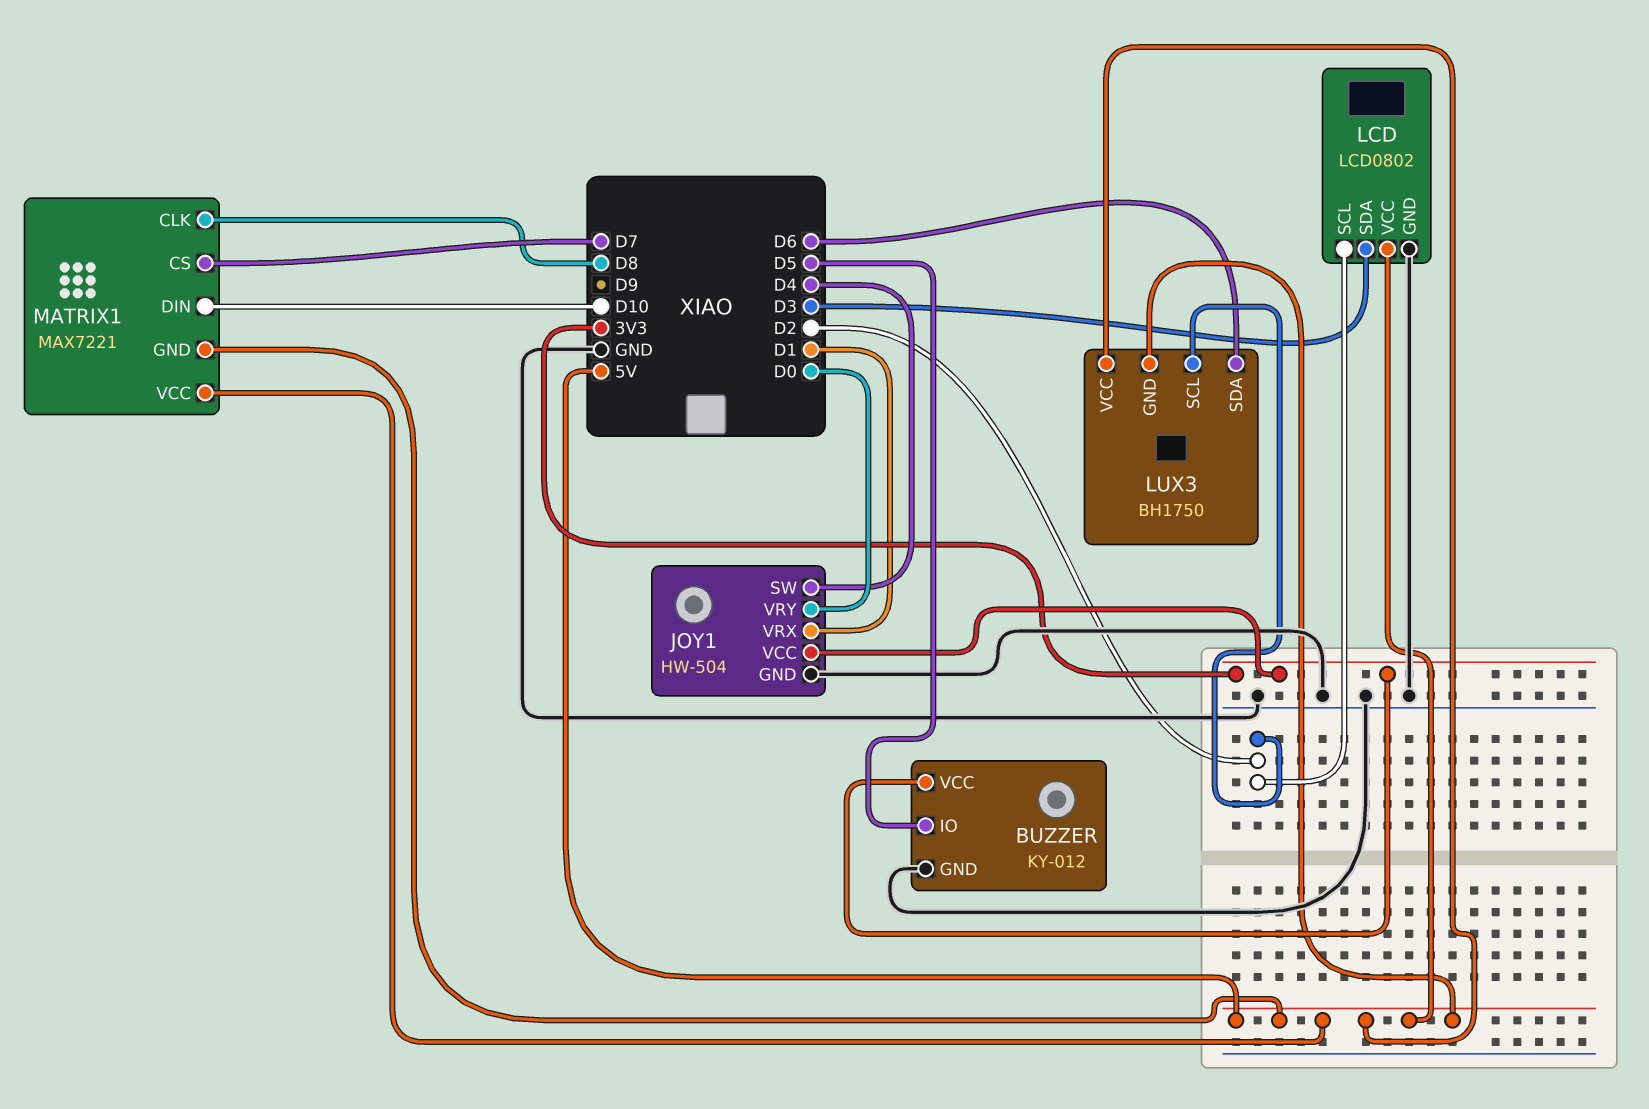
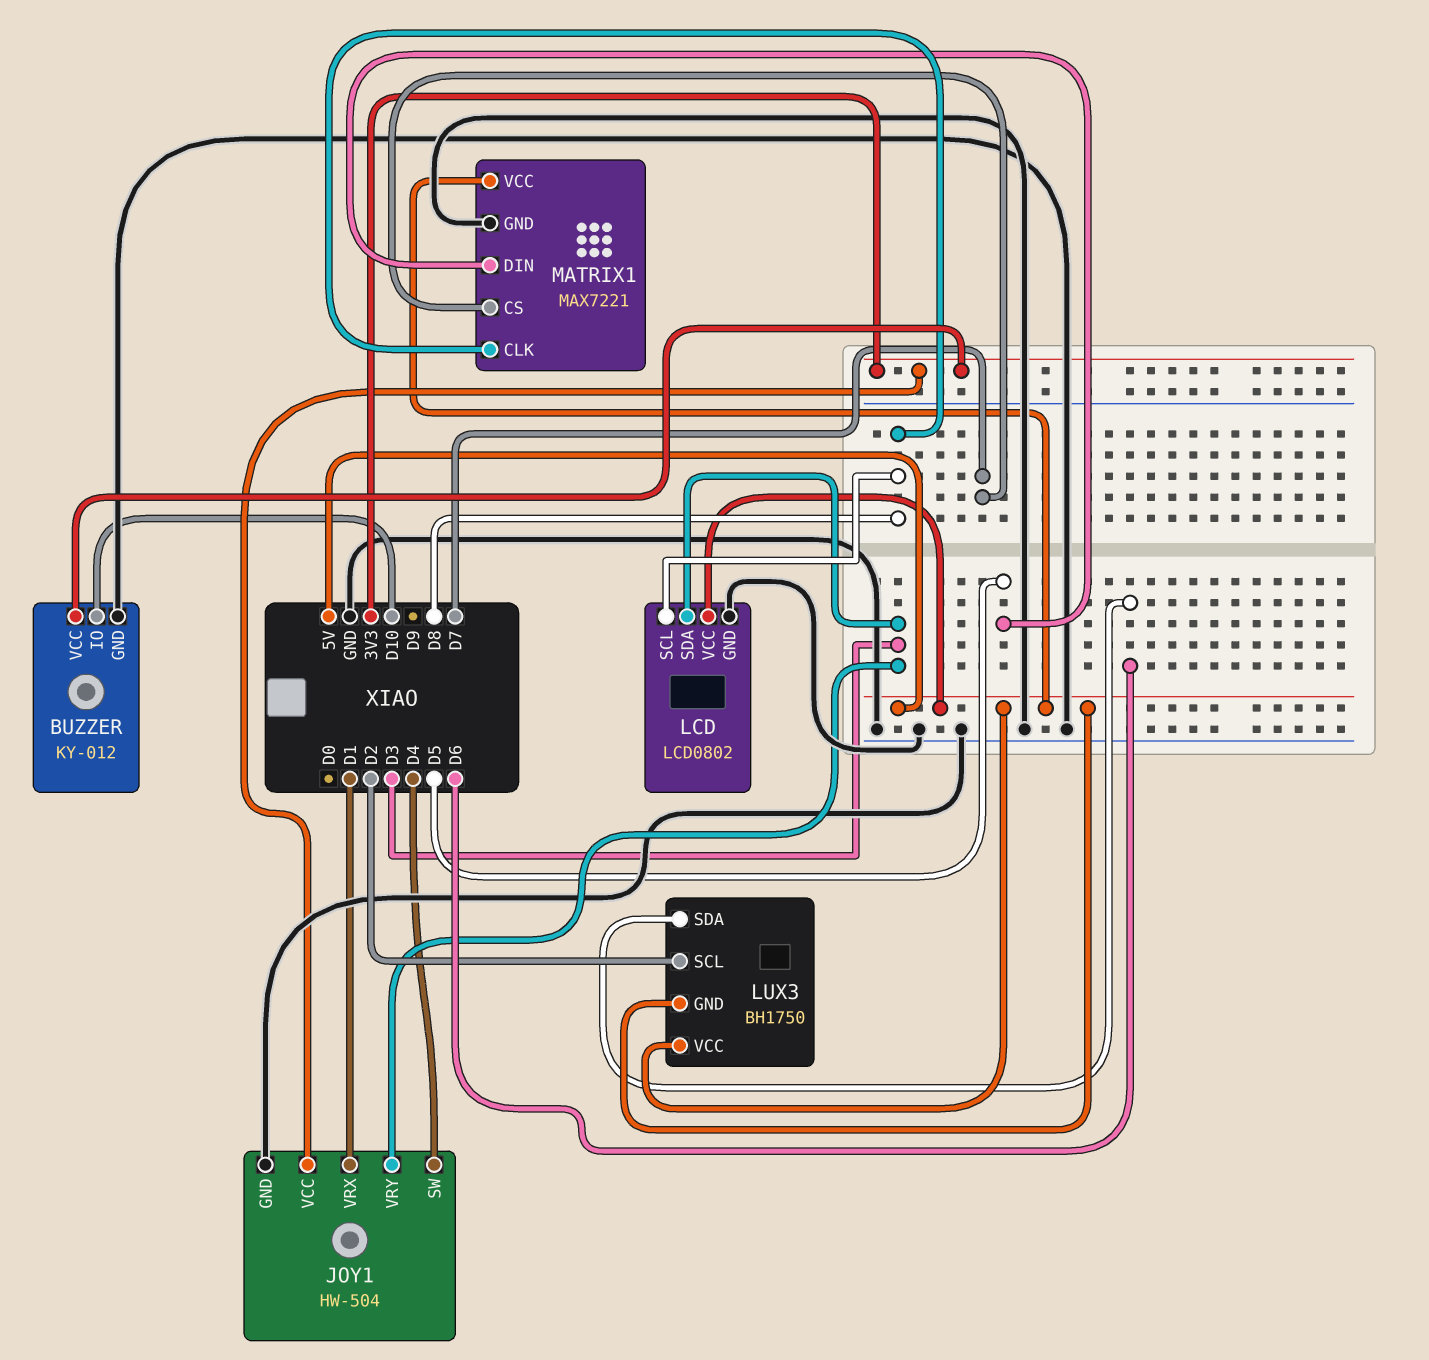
BUZZER pin IO: D5 -> D10
JOY1 pin VRY: D0 -> D3
LCD pin SCL: D2 -> D8
MATRIX1 pin DIN: D10 -> D5
MATRIX1 pin GND: 5V -> GND

